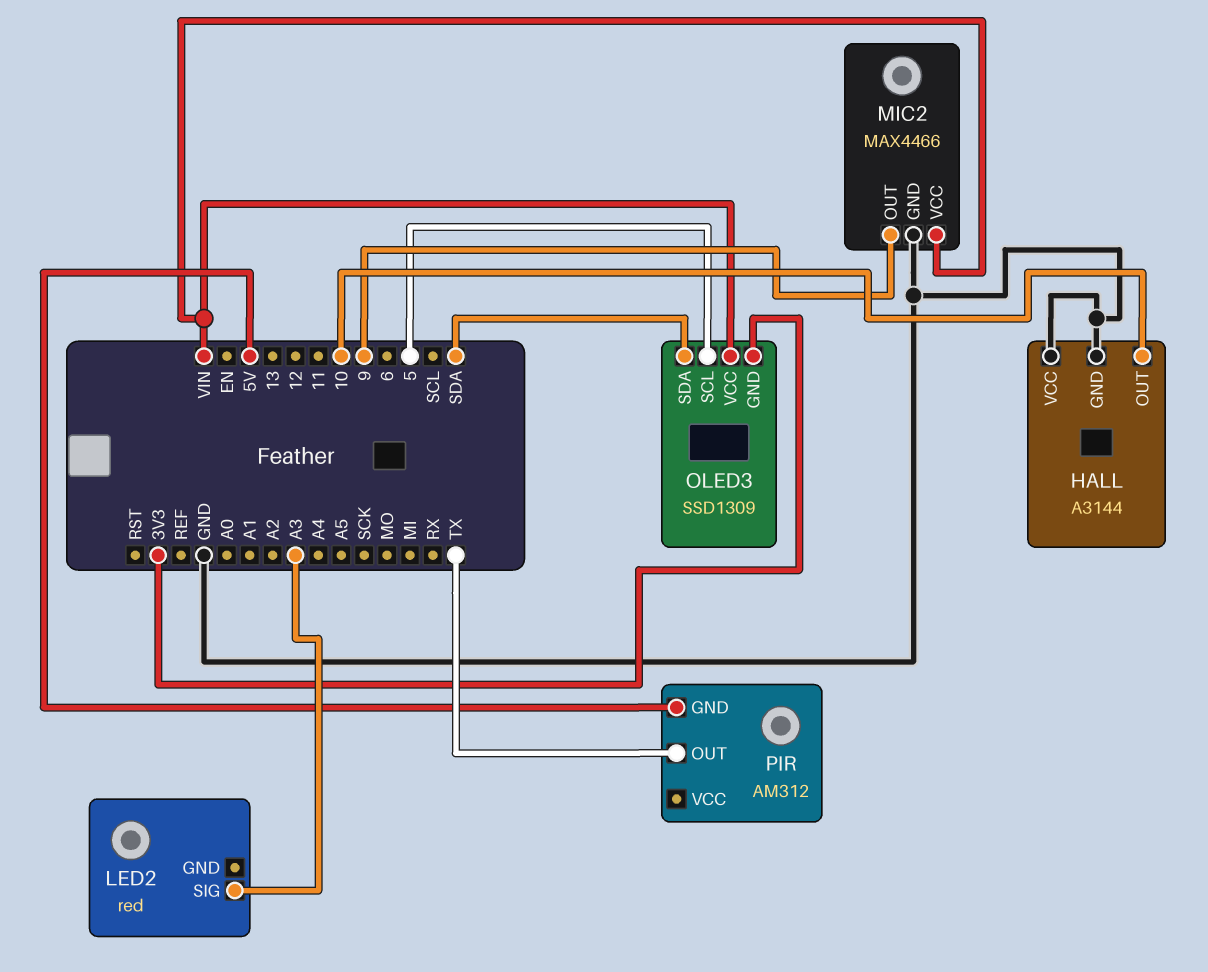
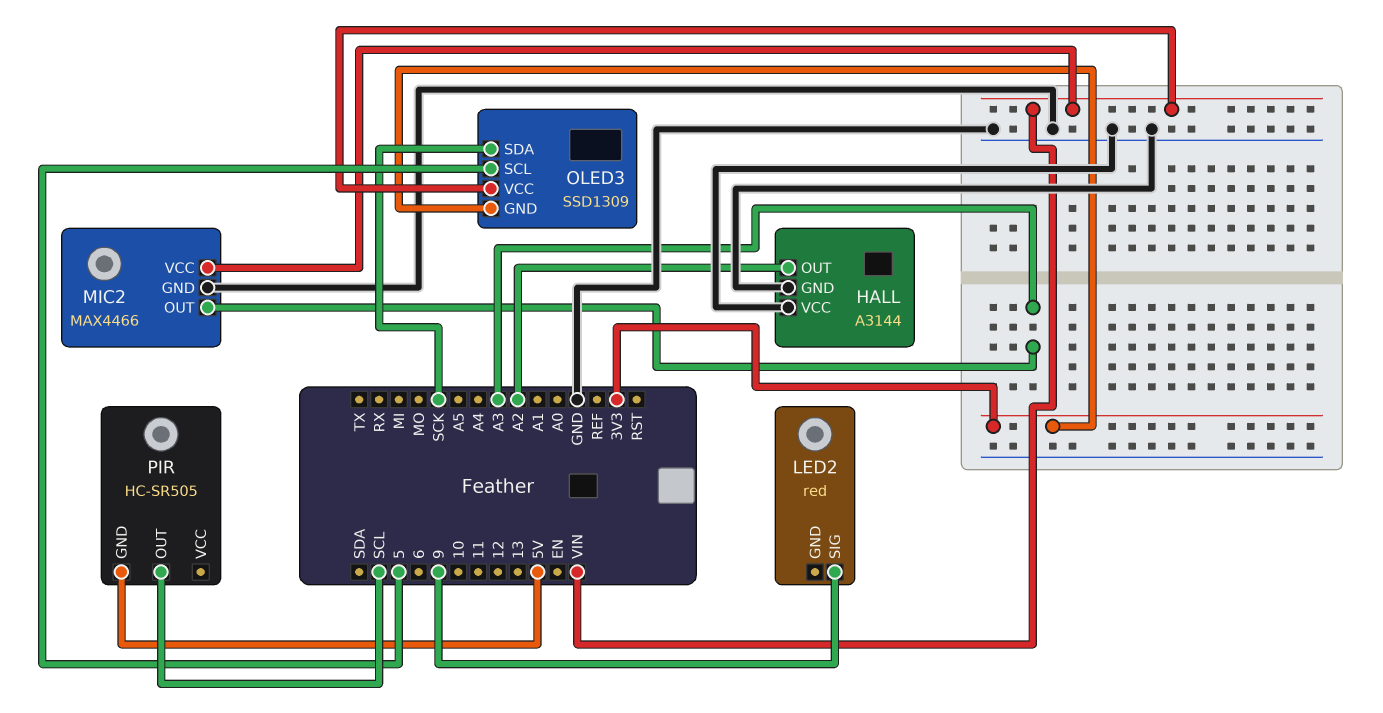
HALL pin OUT: 10 -> A2
LED2 pin SIG: A3 -> 9
MIC2 pin OUT: 9 -> A3
OLED3 pin SDA: SDA -> SCK
PIR: AM312 -> HC-SR505
PIR pin OUT: TX -> SCL

